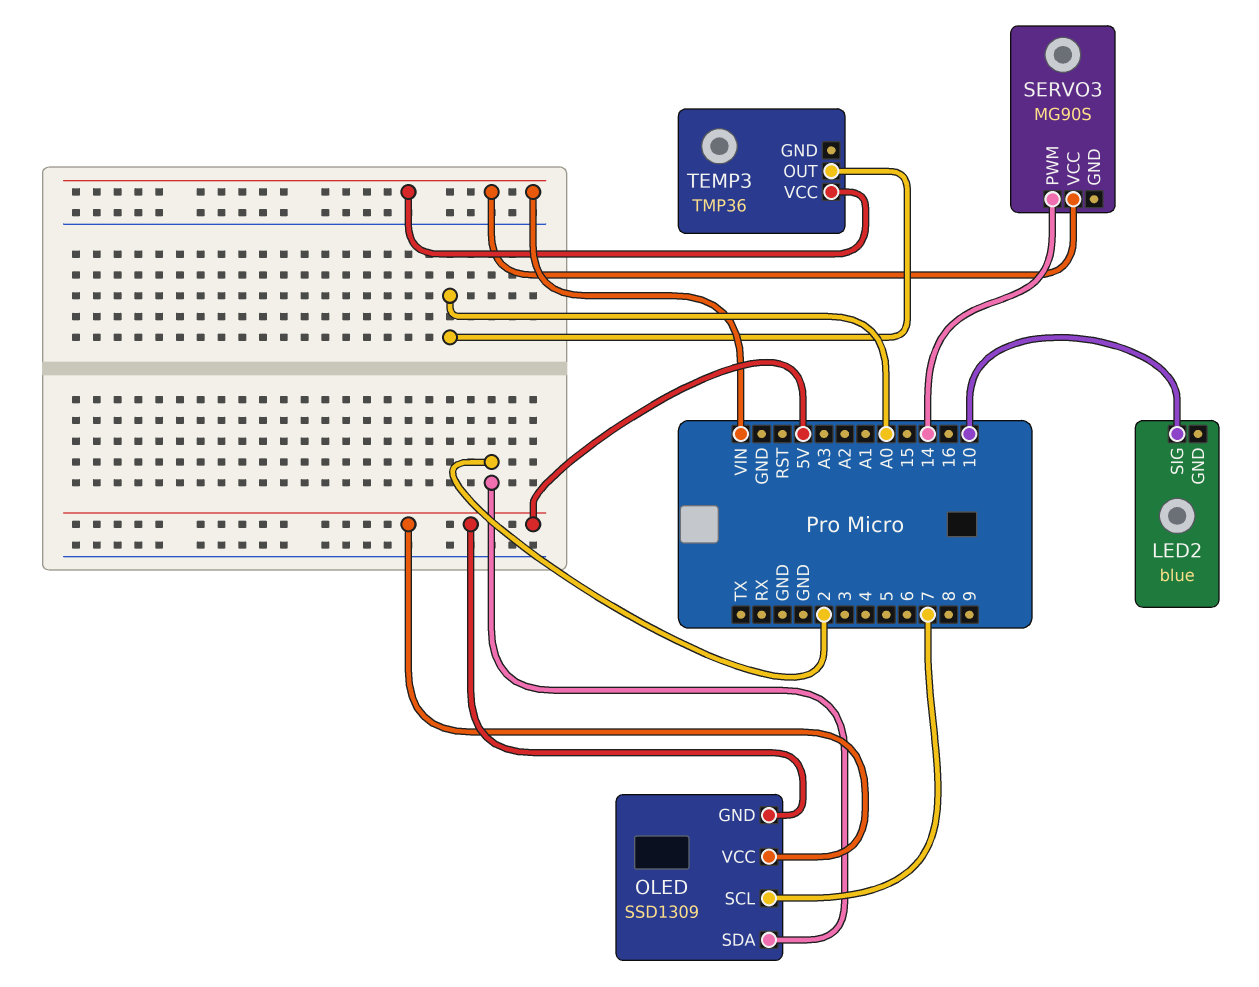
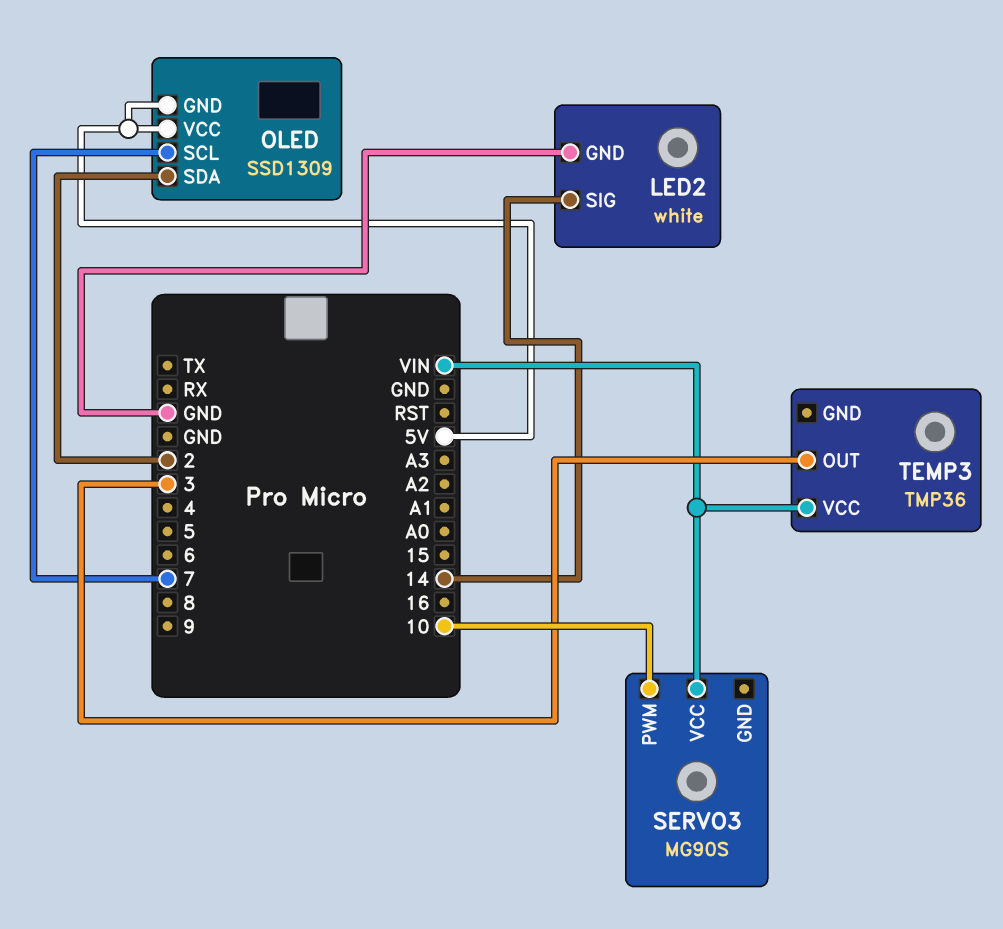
LED2: blue -> white
LED2 pin GND: none -> GND
LED2 pin SIG: 10 -> 14
SERVO3 pin PWM: 14 -> 10
TEMP3 pin OUT: A0 -> 3

